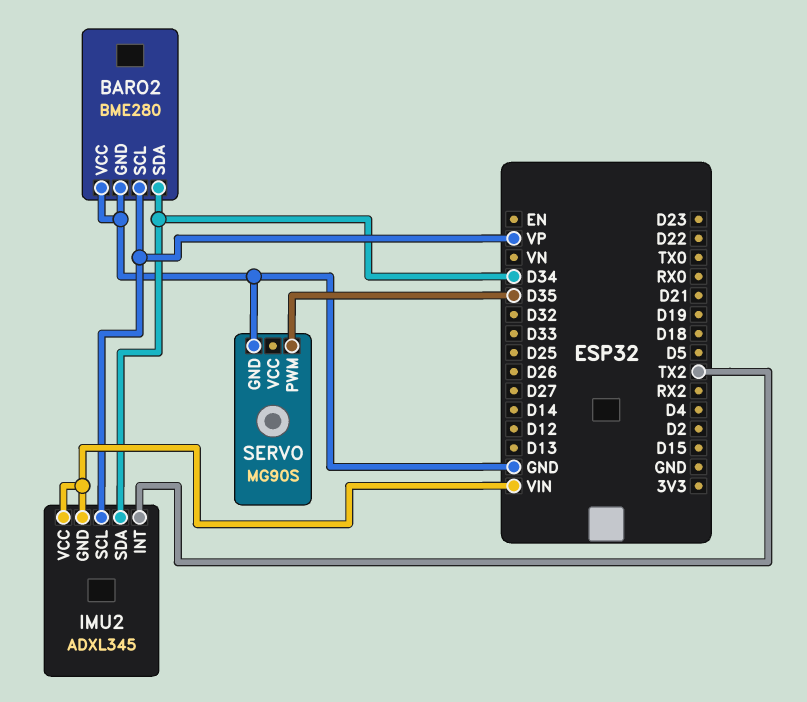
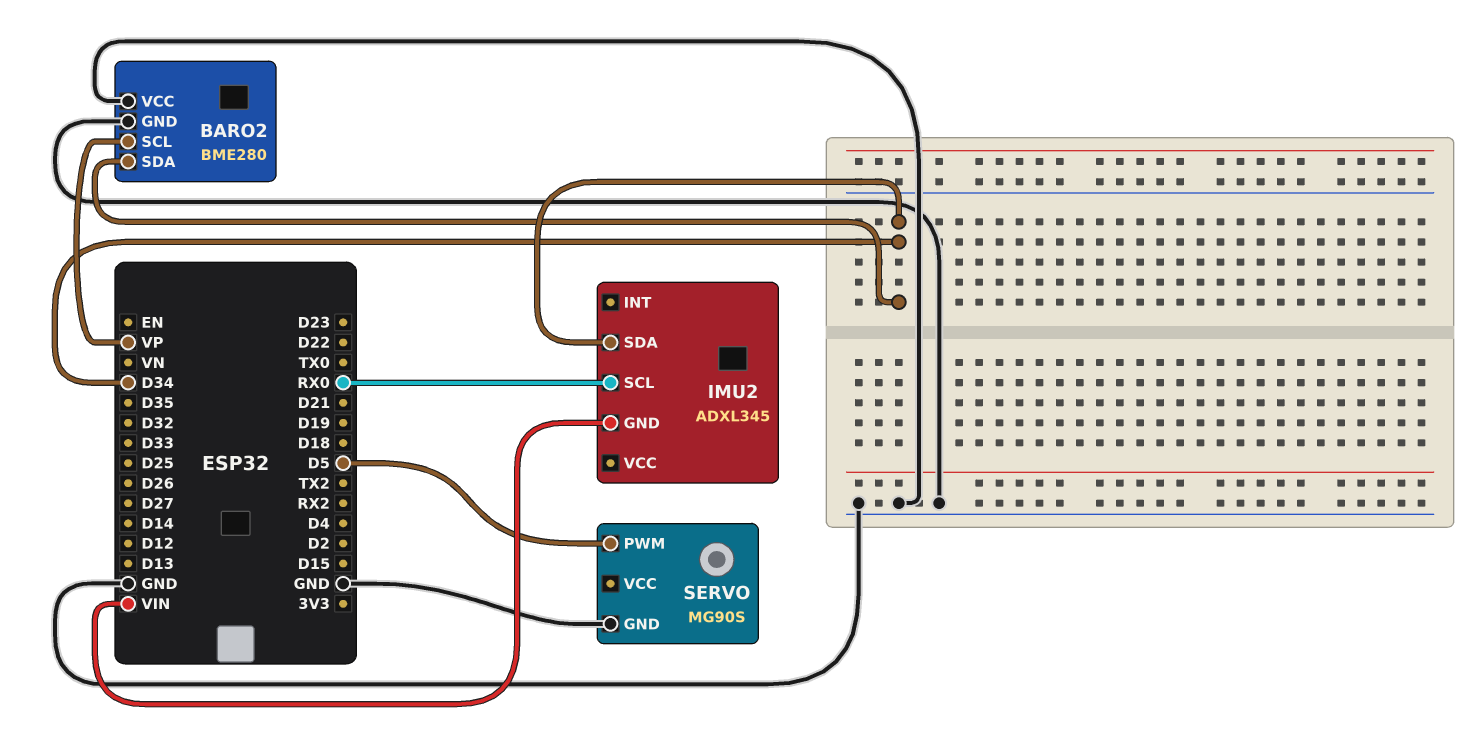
IMU2 pin INT: TX2 -> none
IMU2 pin SCL: VP -> RX0
IMU2 pin VCC: VIN -> none
SERVO pin PWM: D35 -> D5

